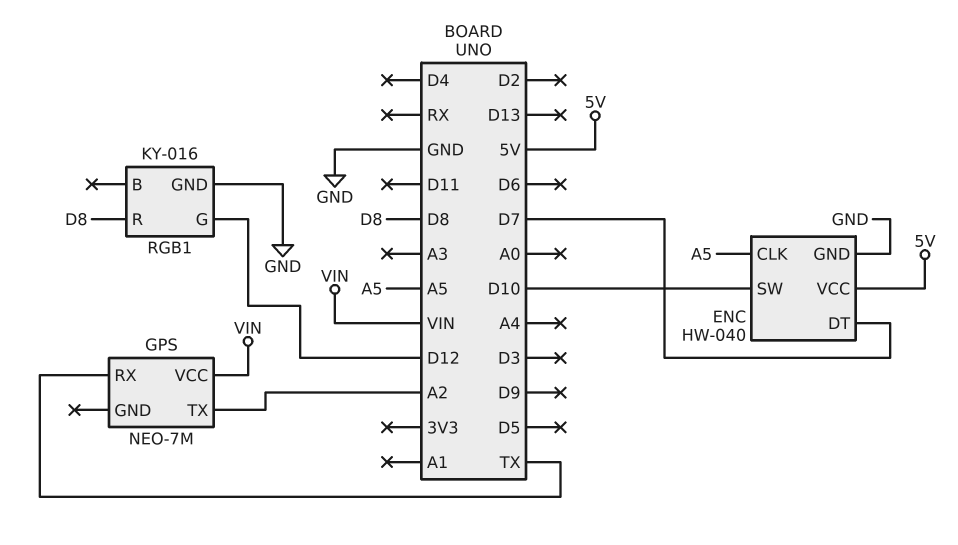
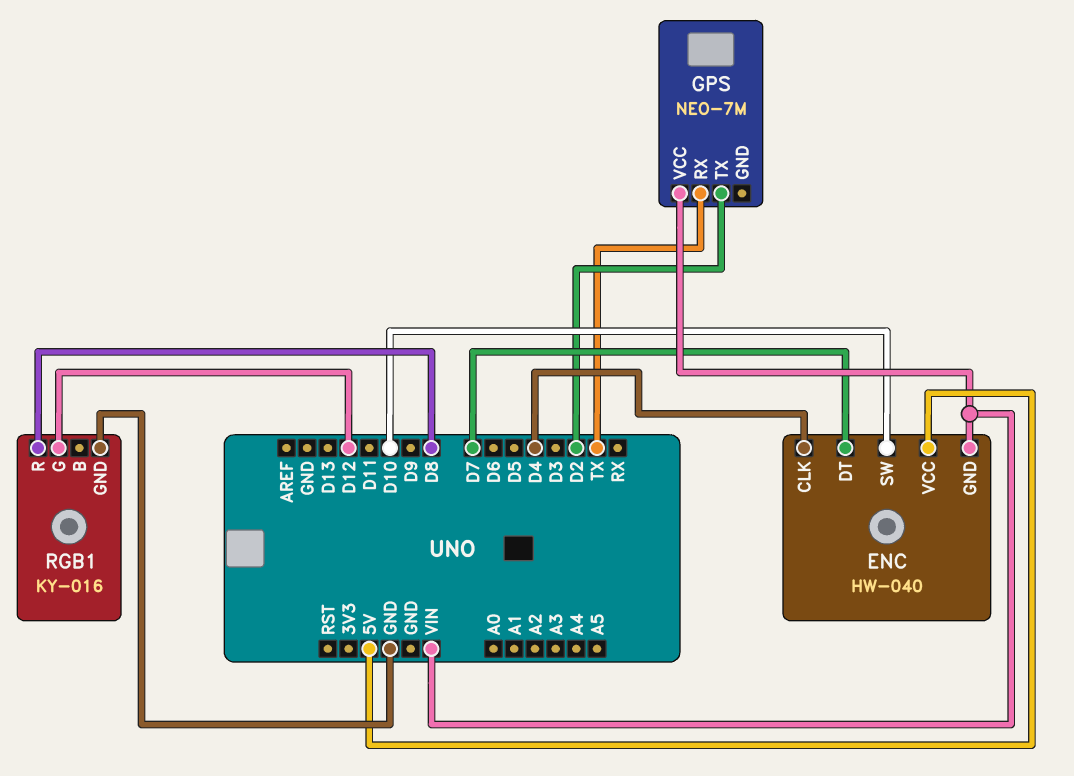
ENC pin CLK: A5 -> D4
ENC pin GND: GND -> VIN
GPS pin TX: A2 -> D2

